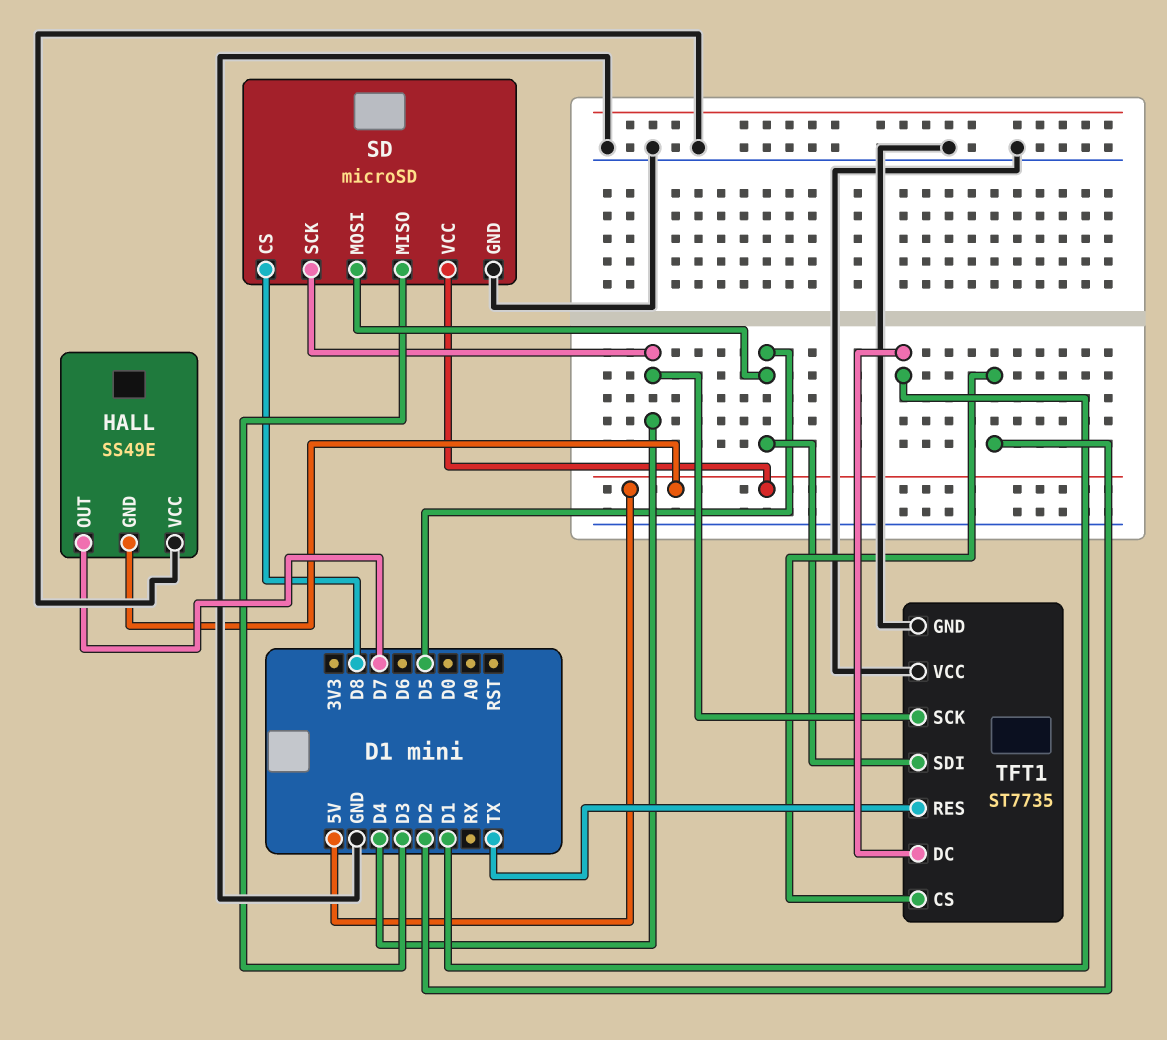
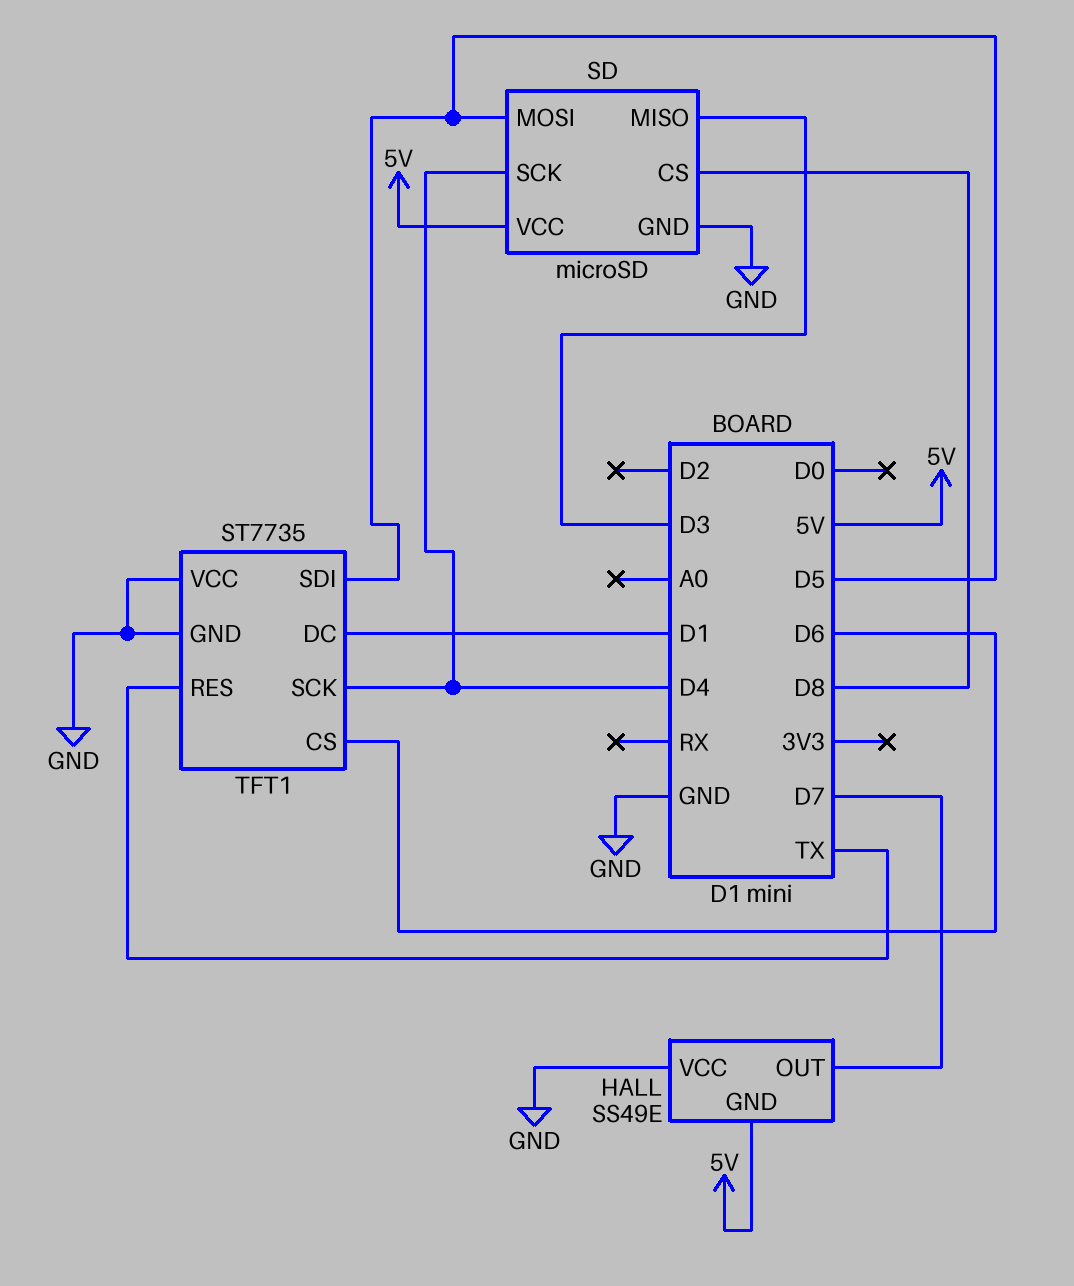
TFT1 pin CS: D2 -> D6

